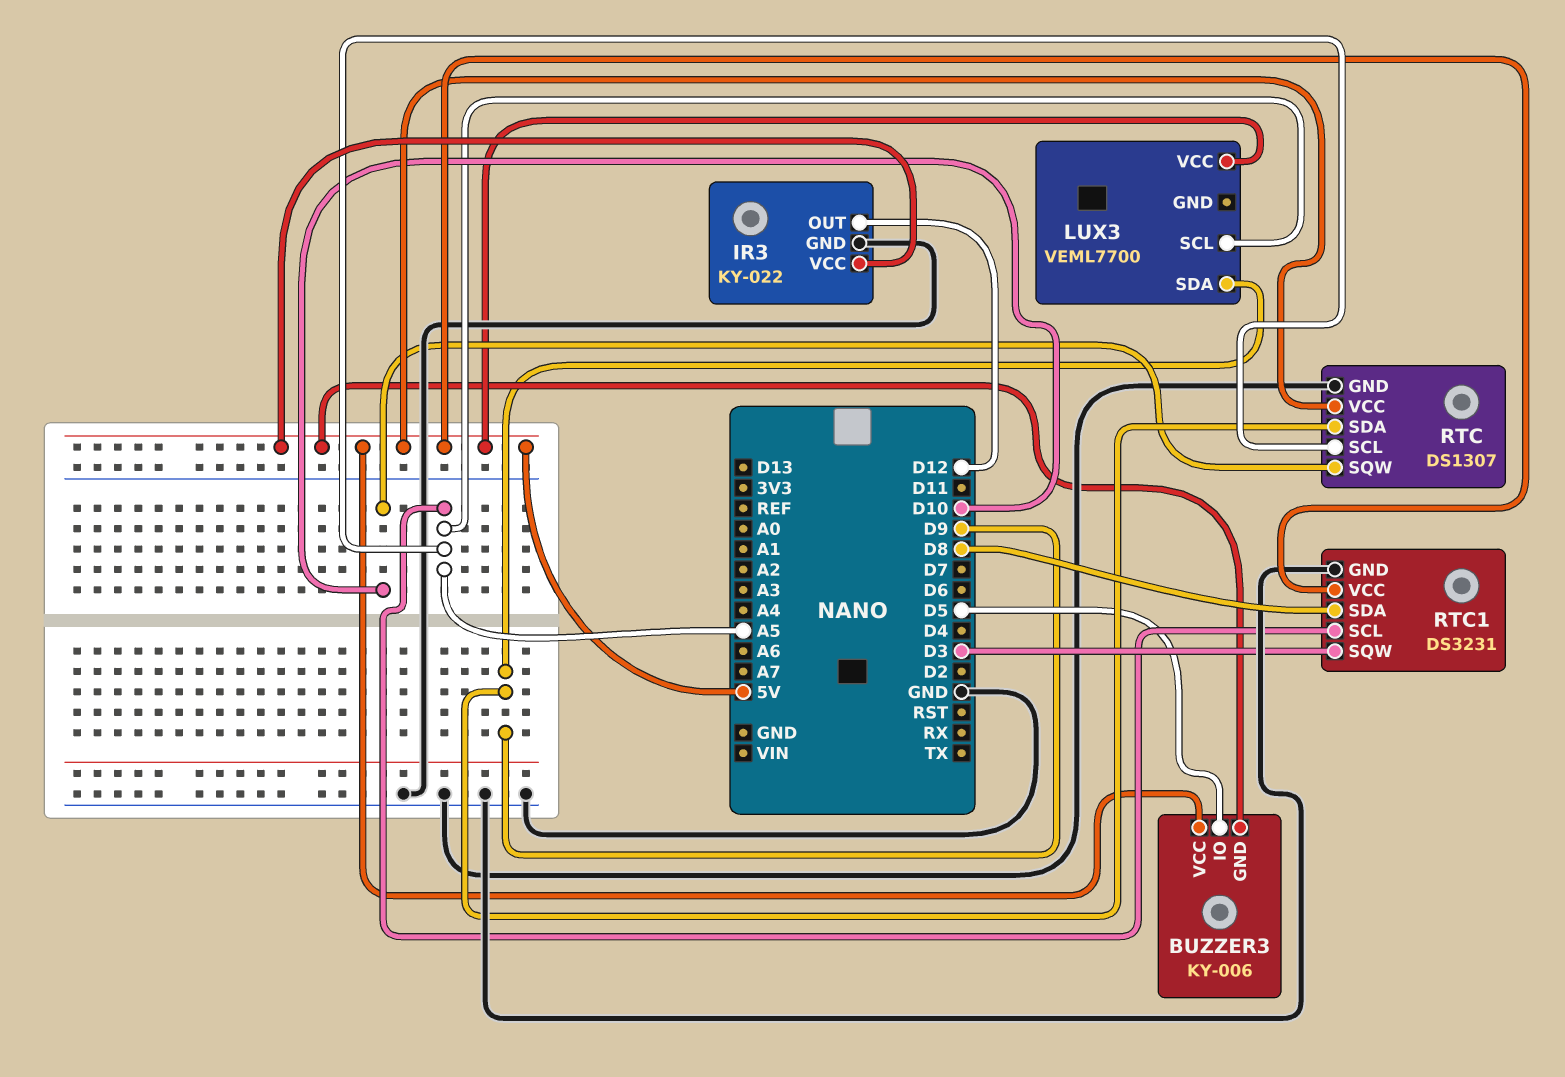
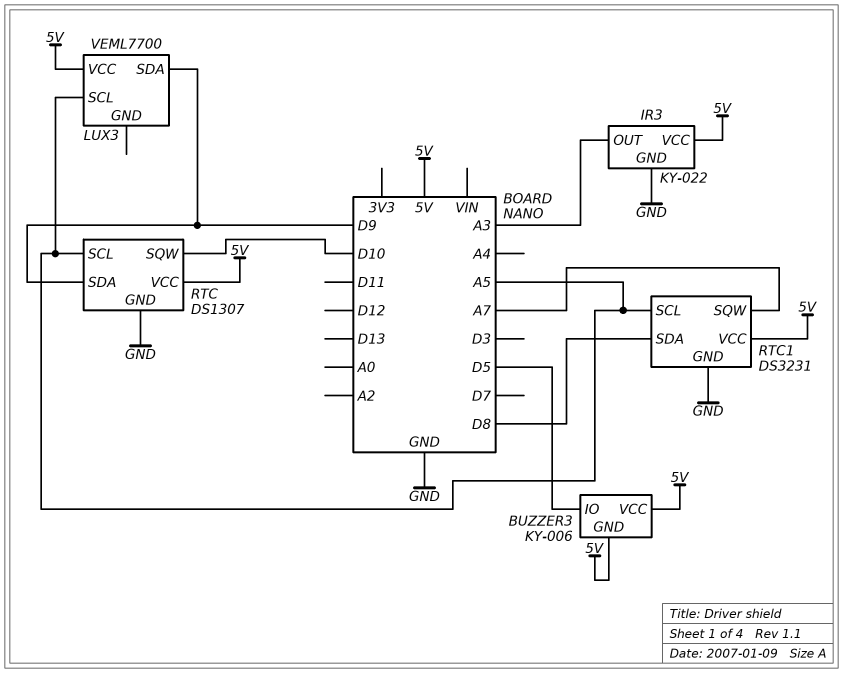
IR3 pin OUT: D12 -> A3
RTC1 pin SQW: D3 -> A7

